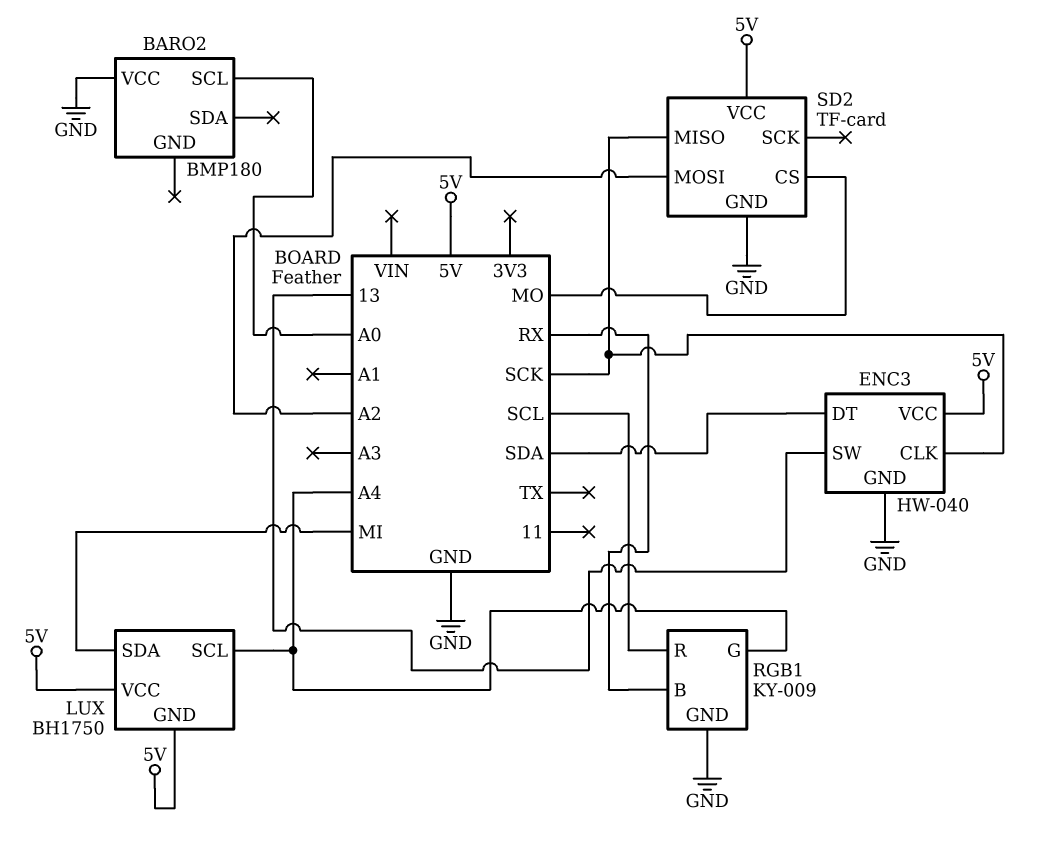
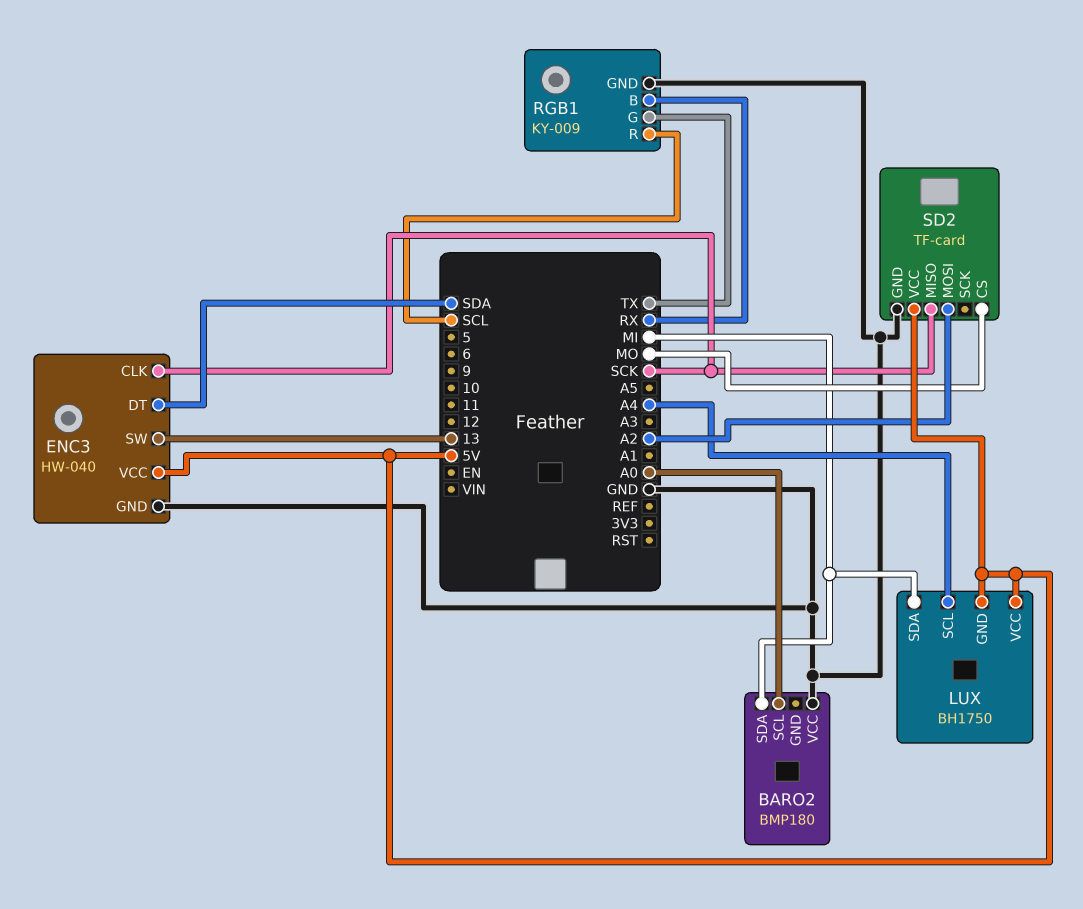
BARO2 pin SDA: none -> MI
RGB1 pin G: A4 -> TX

